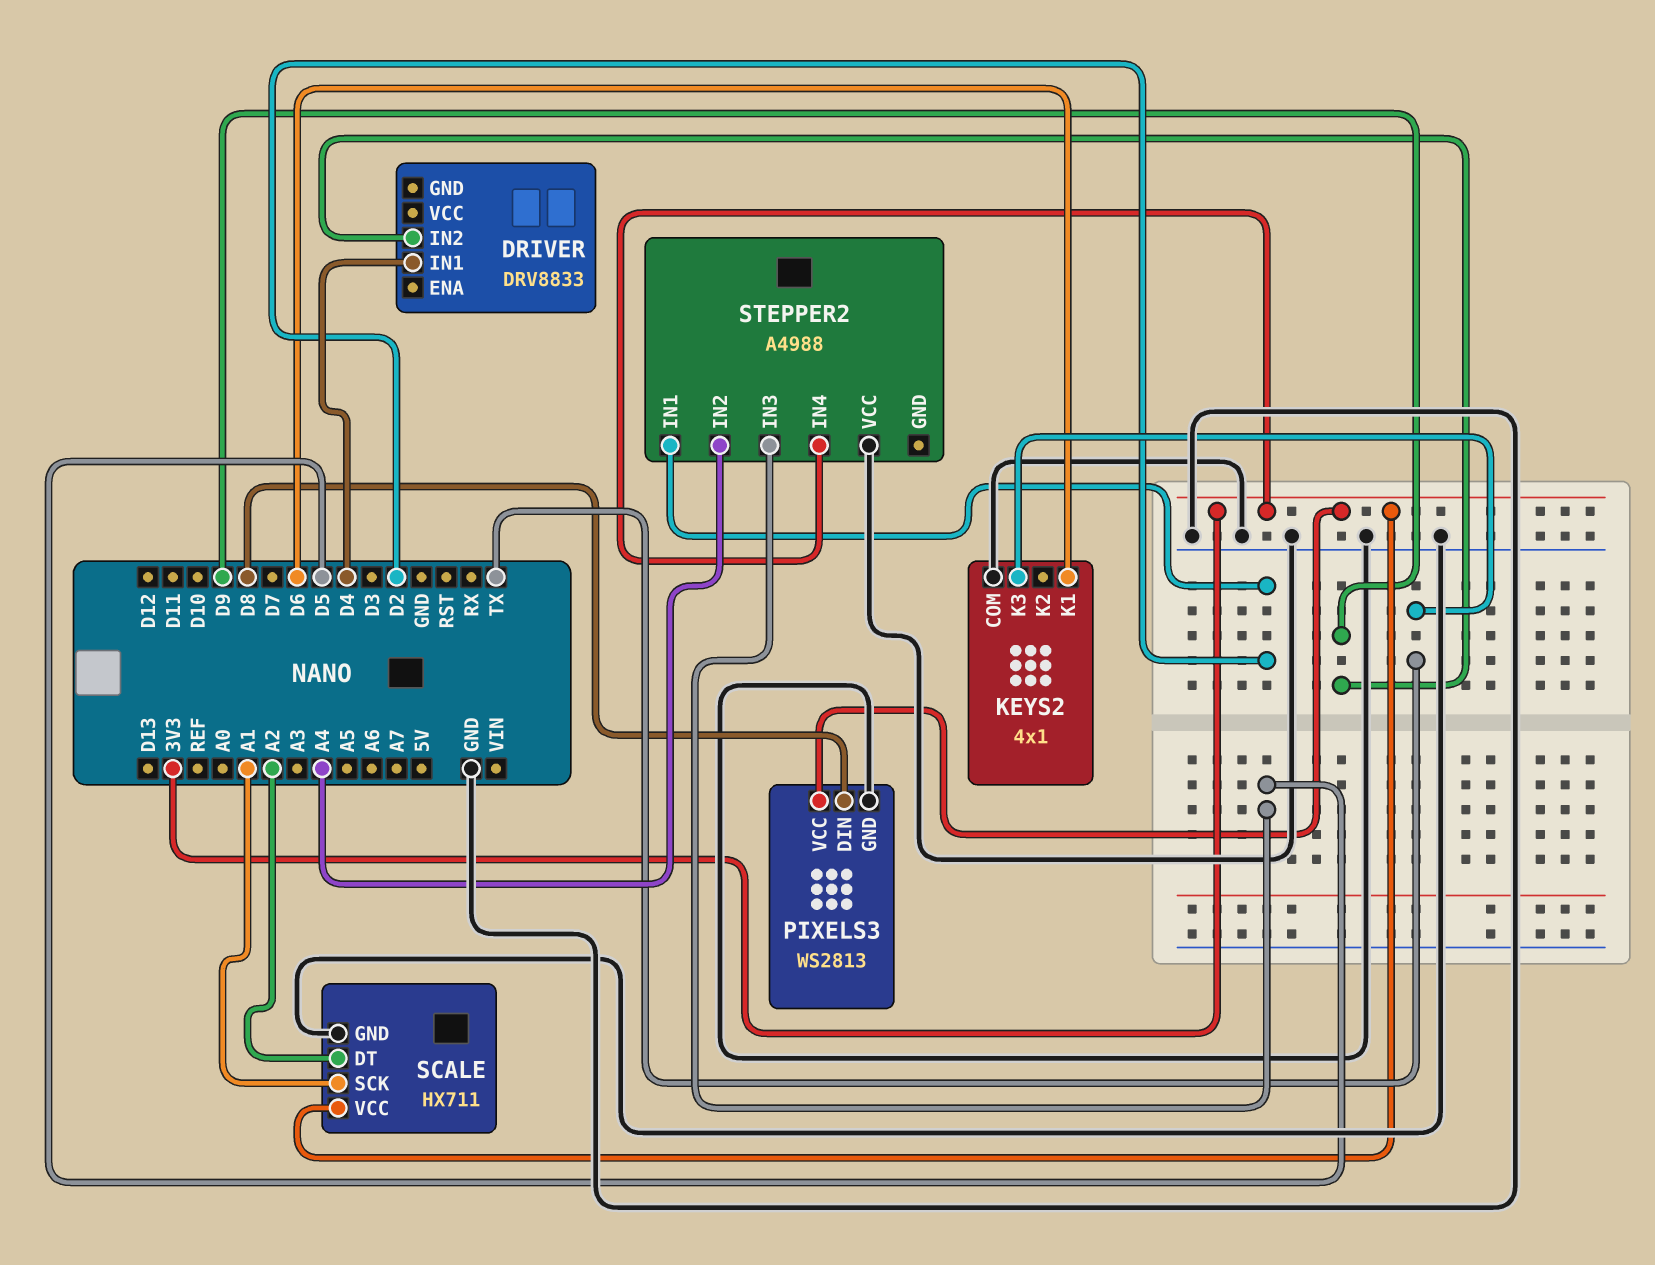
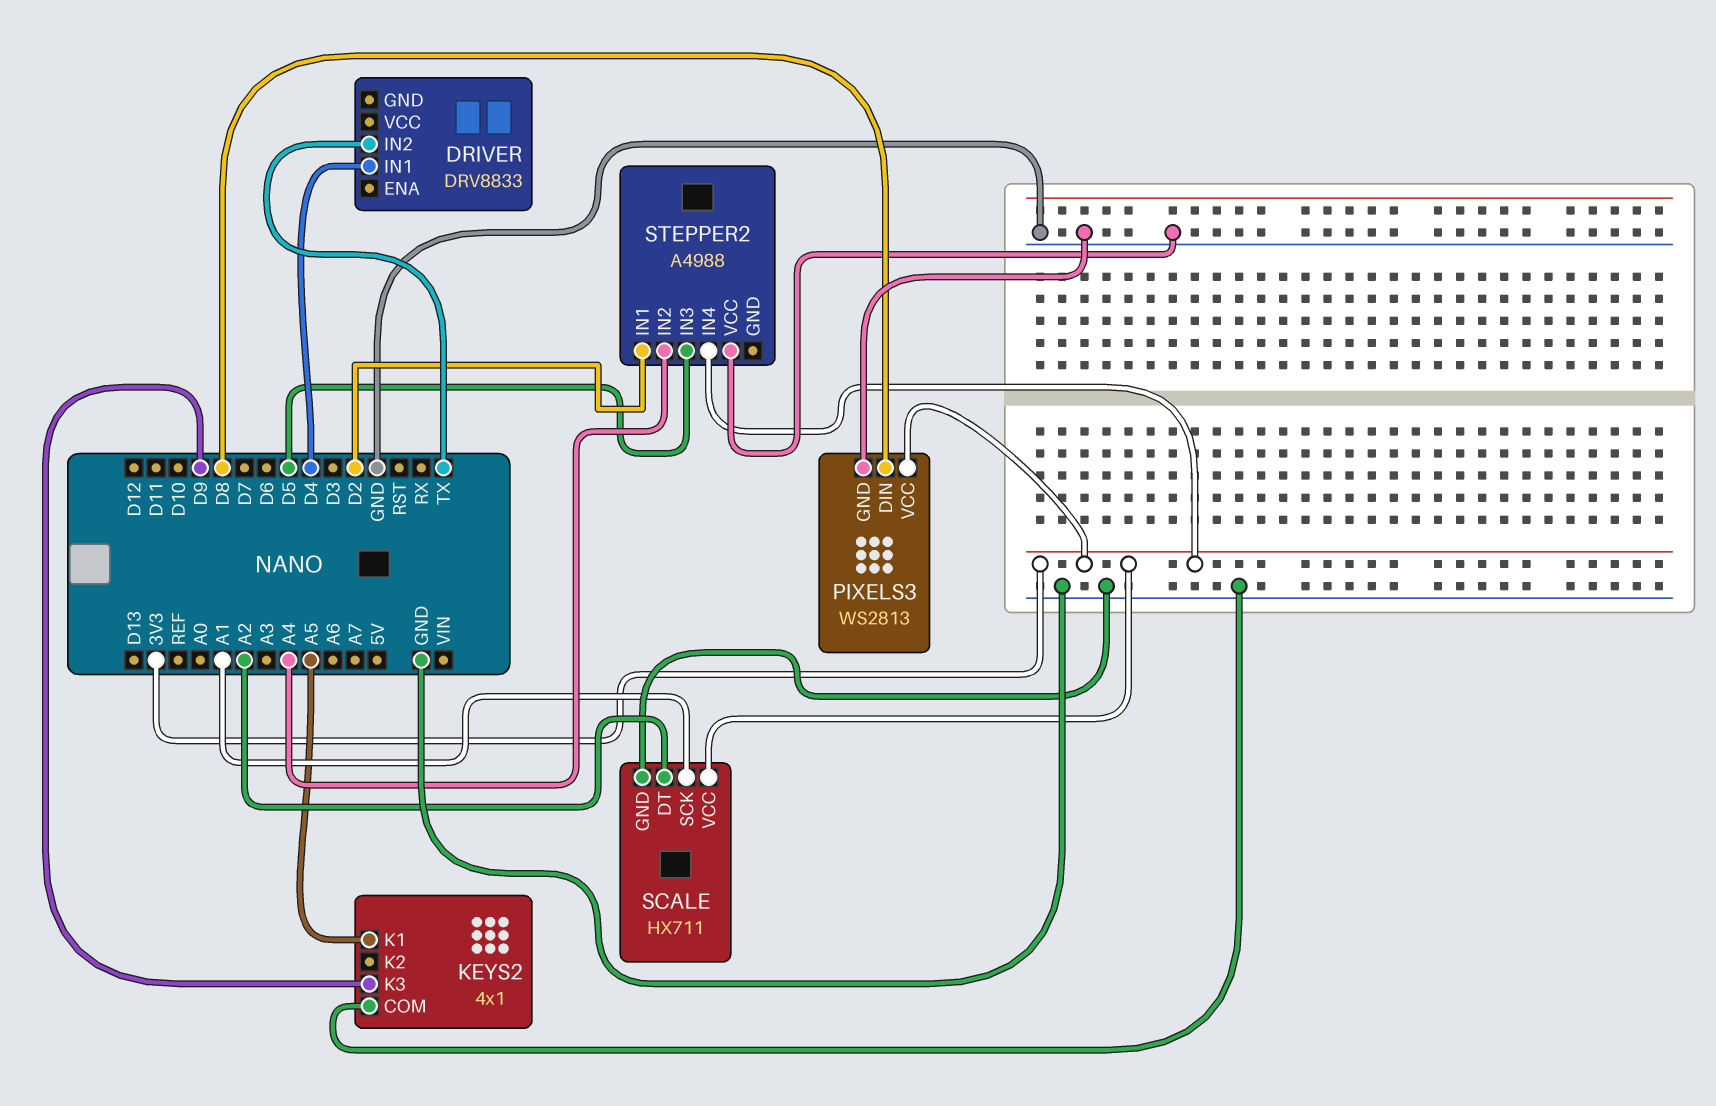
DRIVER pin IN2: D9 -> TX
KEYS2 pin K1: D6 -> A5
KEYS2 pin K3: TX -> D9

